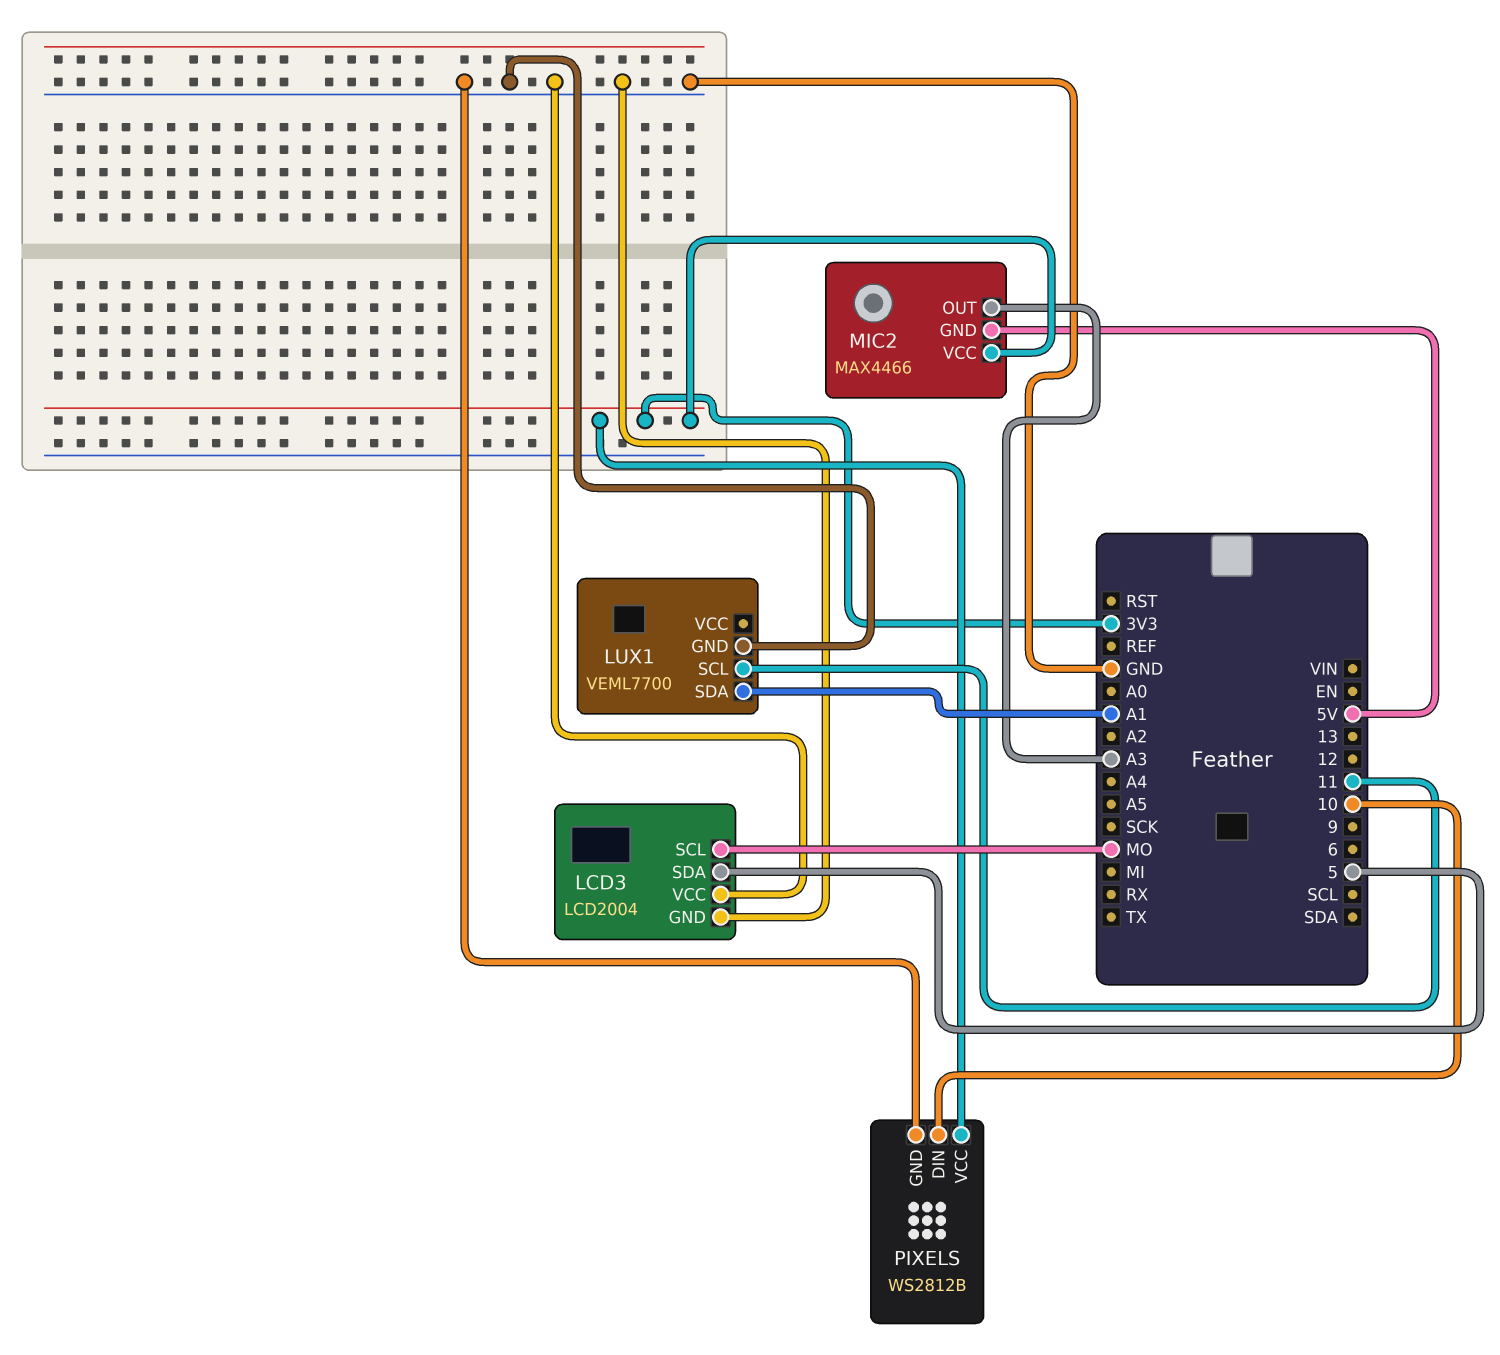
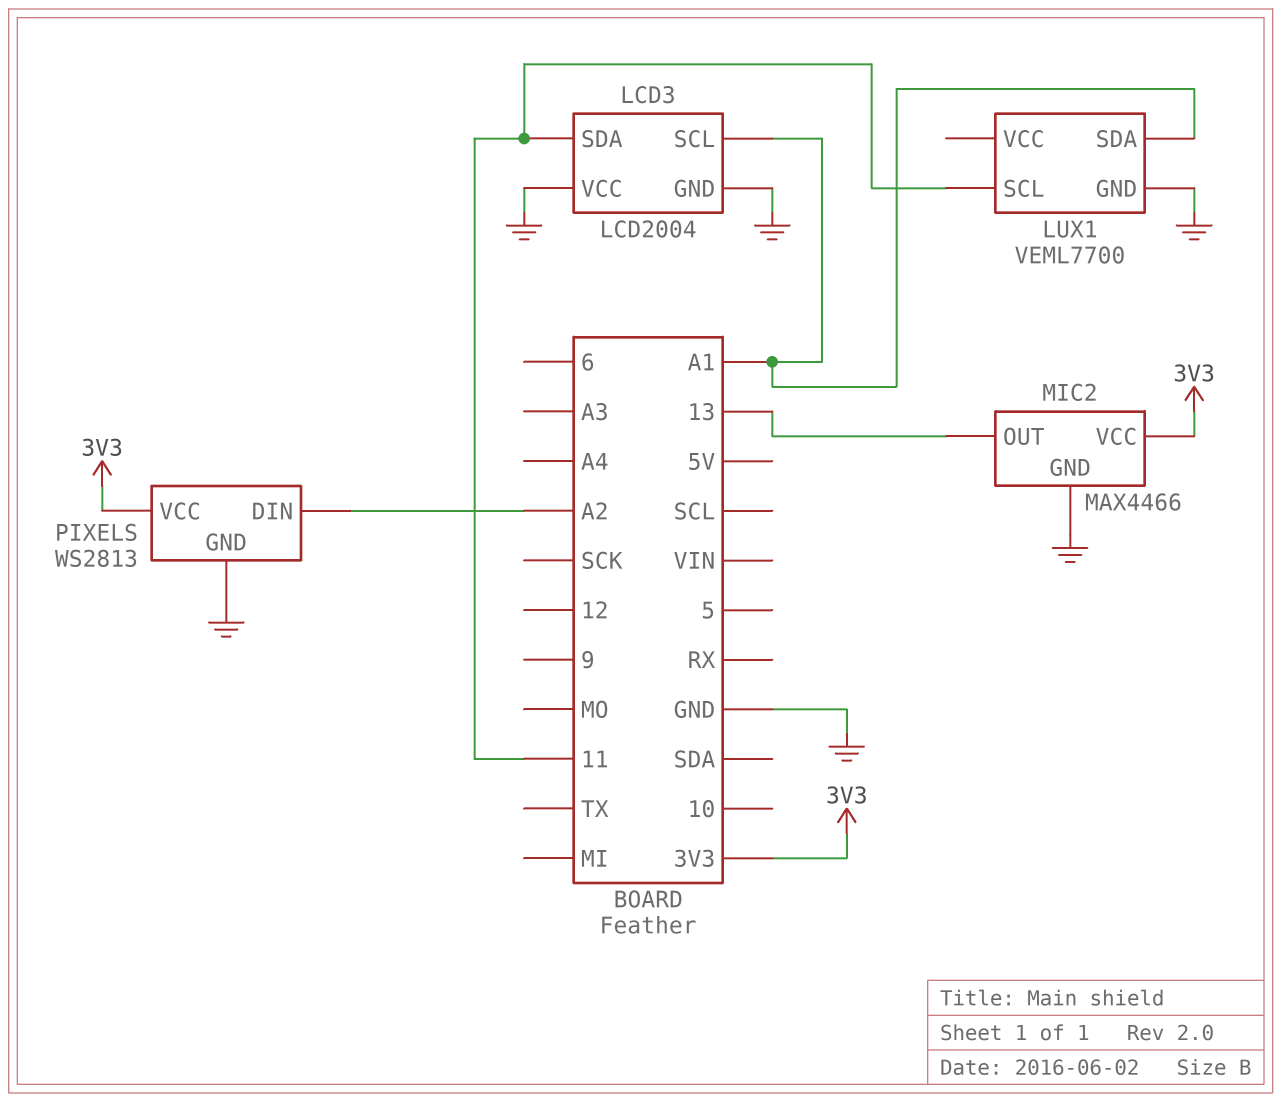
LCD3 pin SCL: MO -> A1
LCD3 pin SDA: 5 -> 11
MIC2 pin GND: 5V -> GND
MIC2 pin OUT: A3 -> 13
PIXELS: WS2812B -> WS2813
PIXELS pin DIN: 10 -> A2

